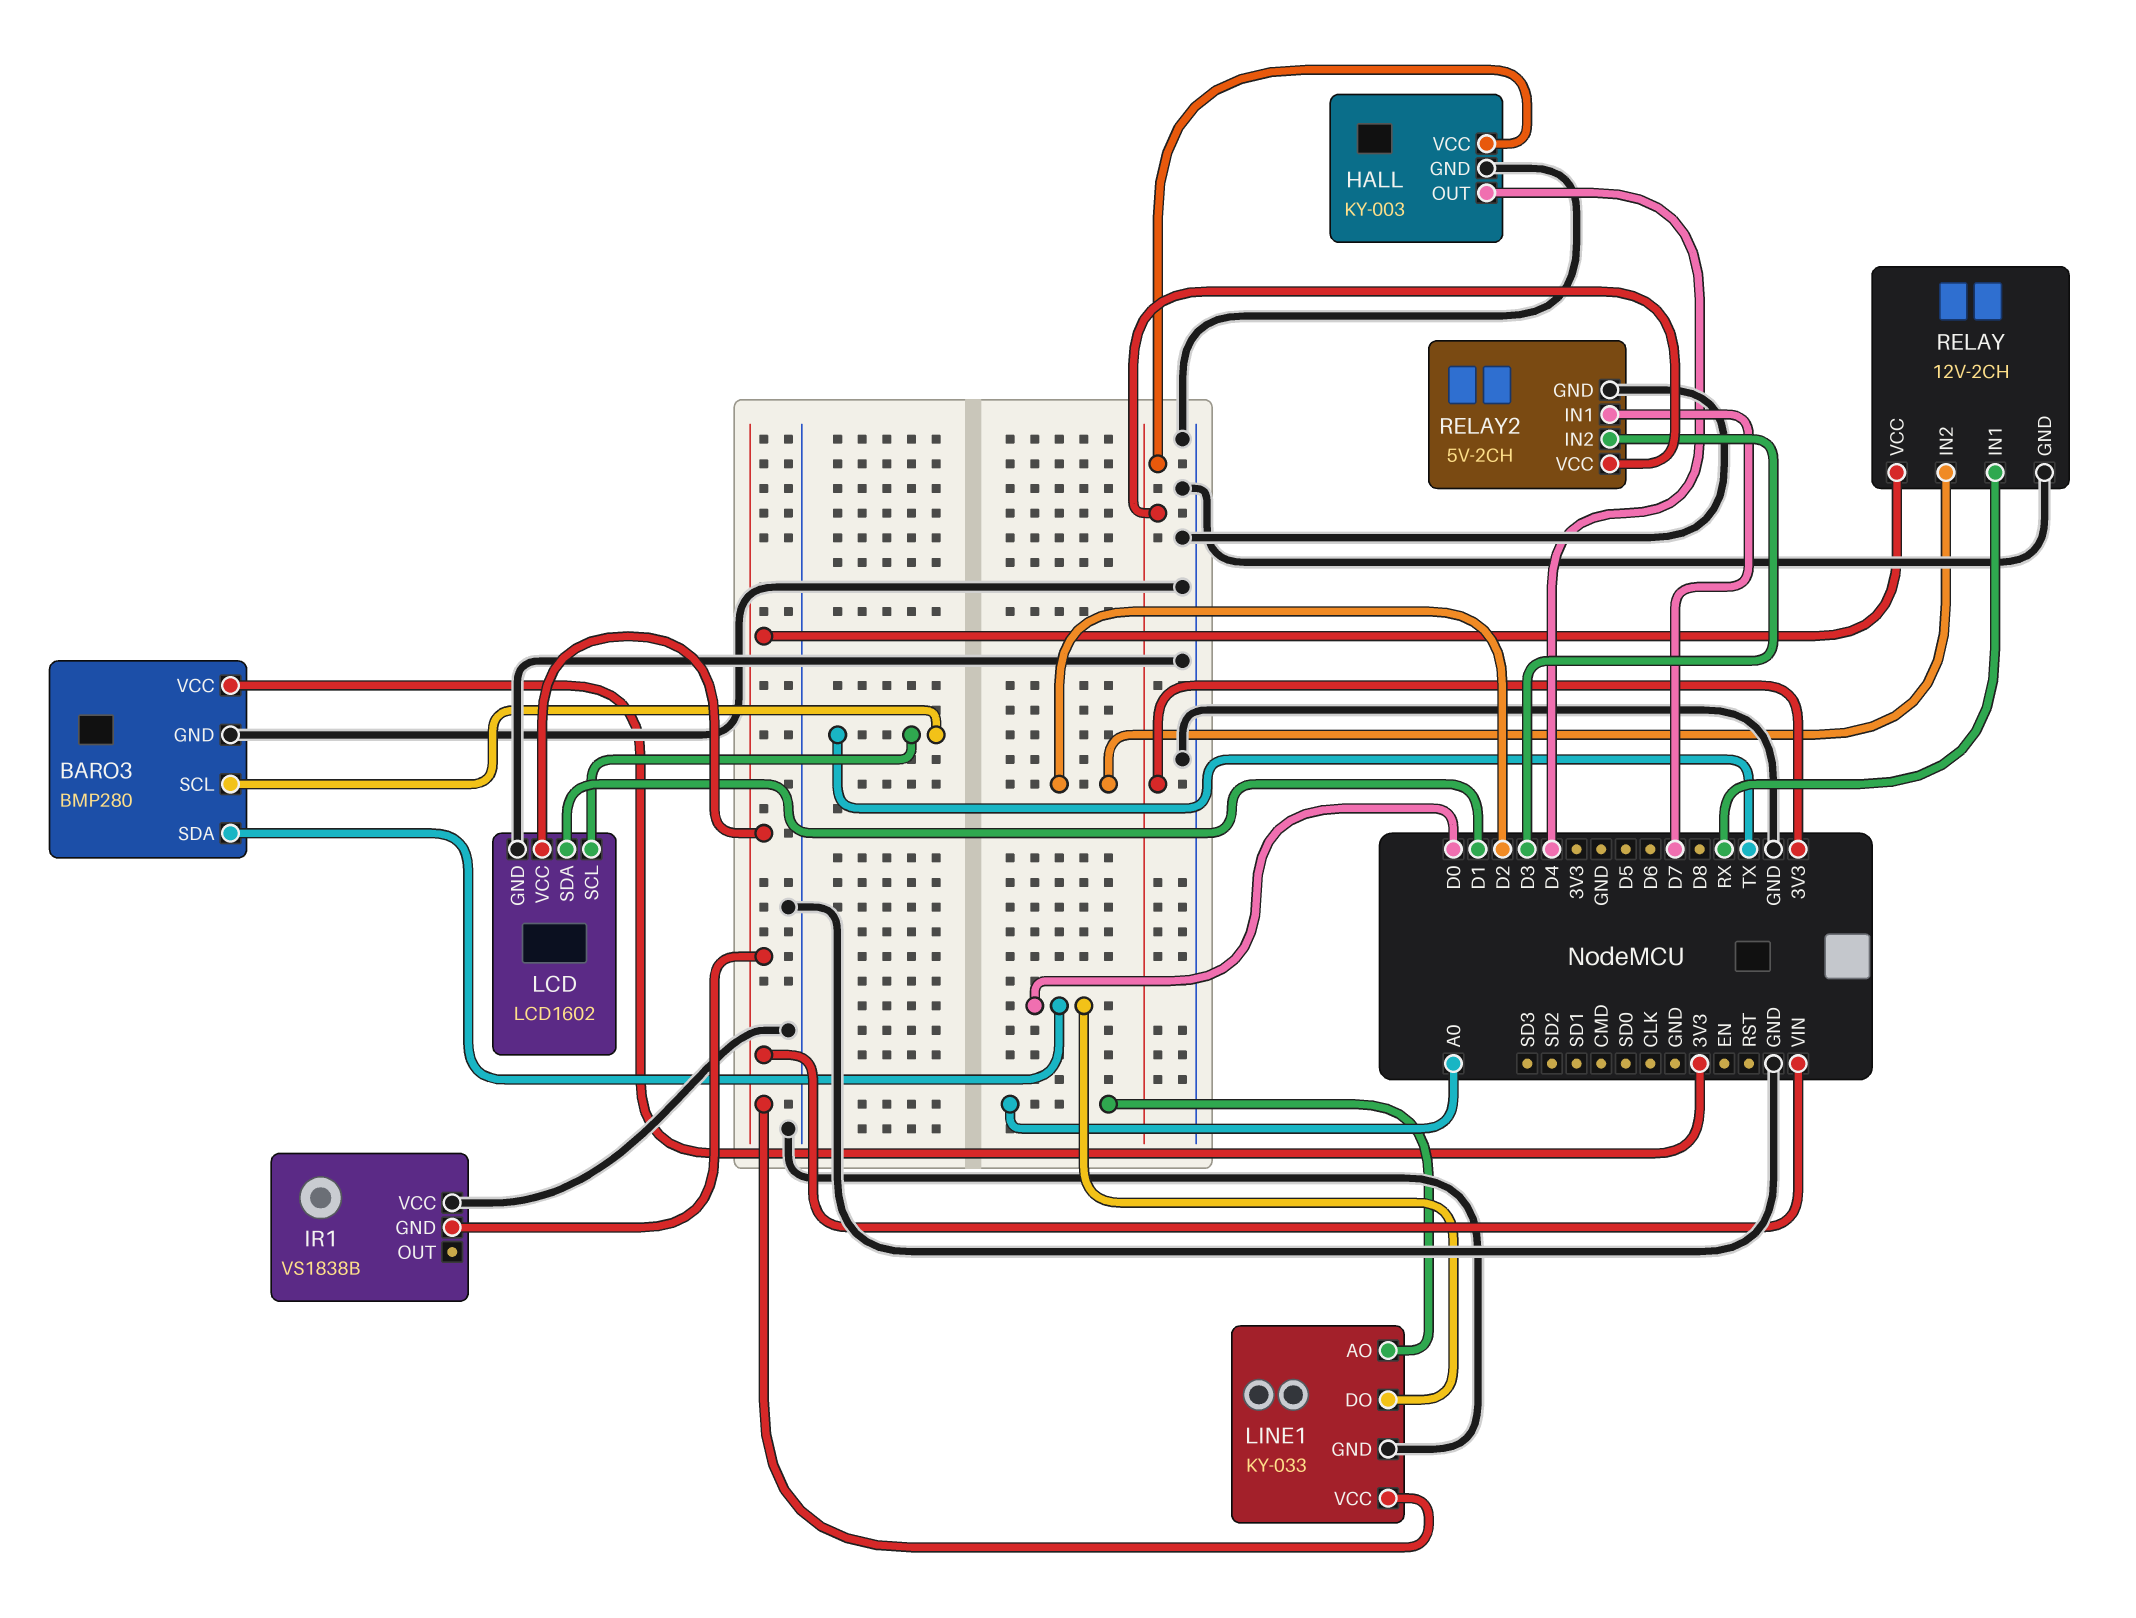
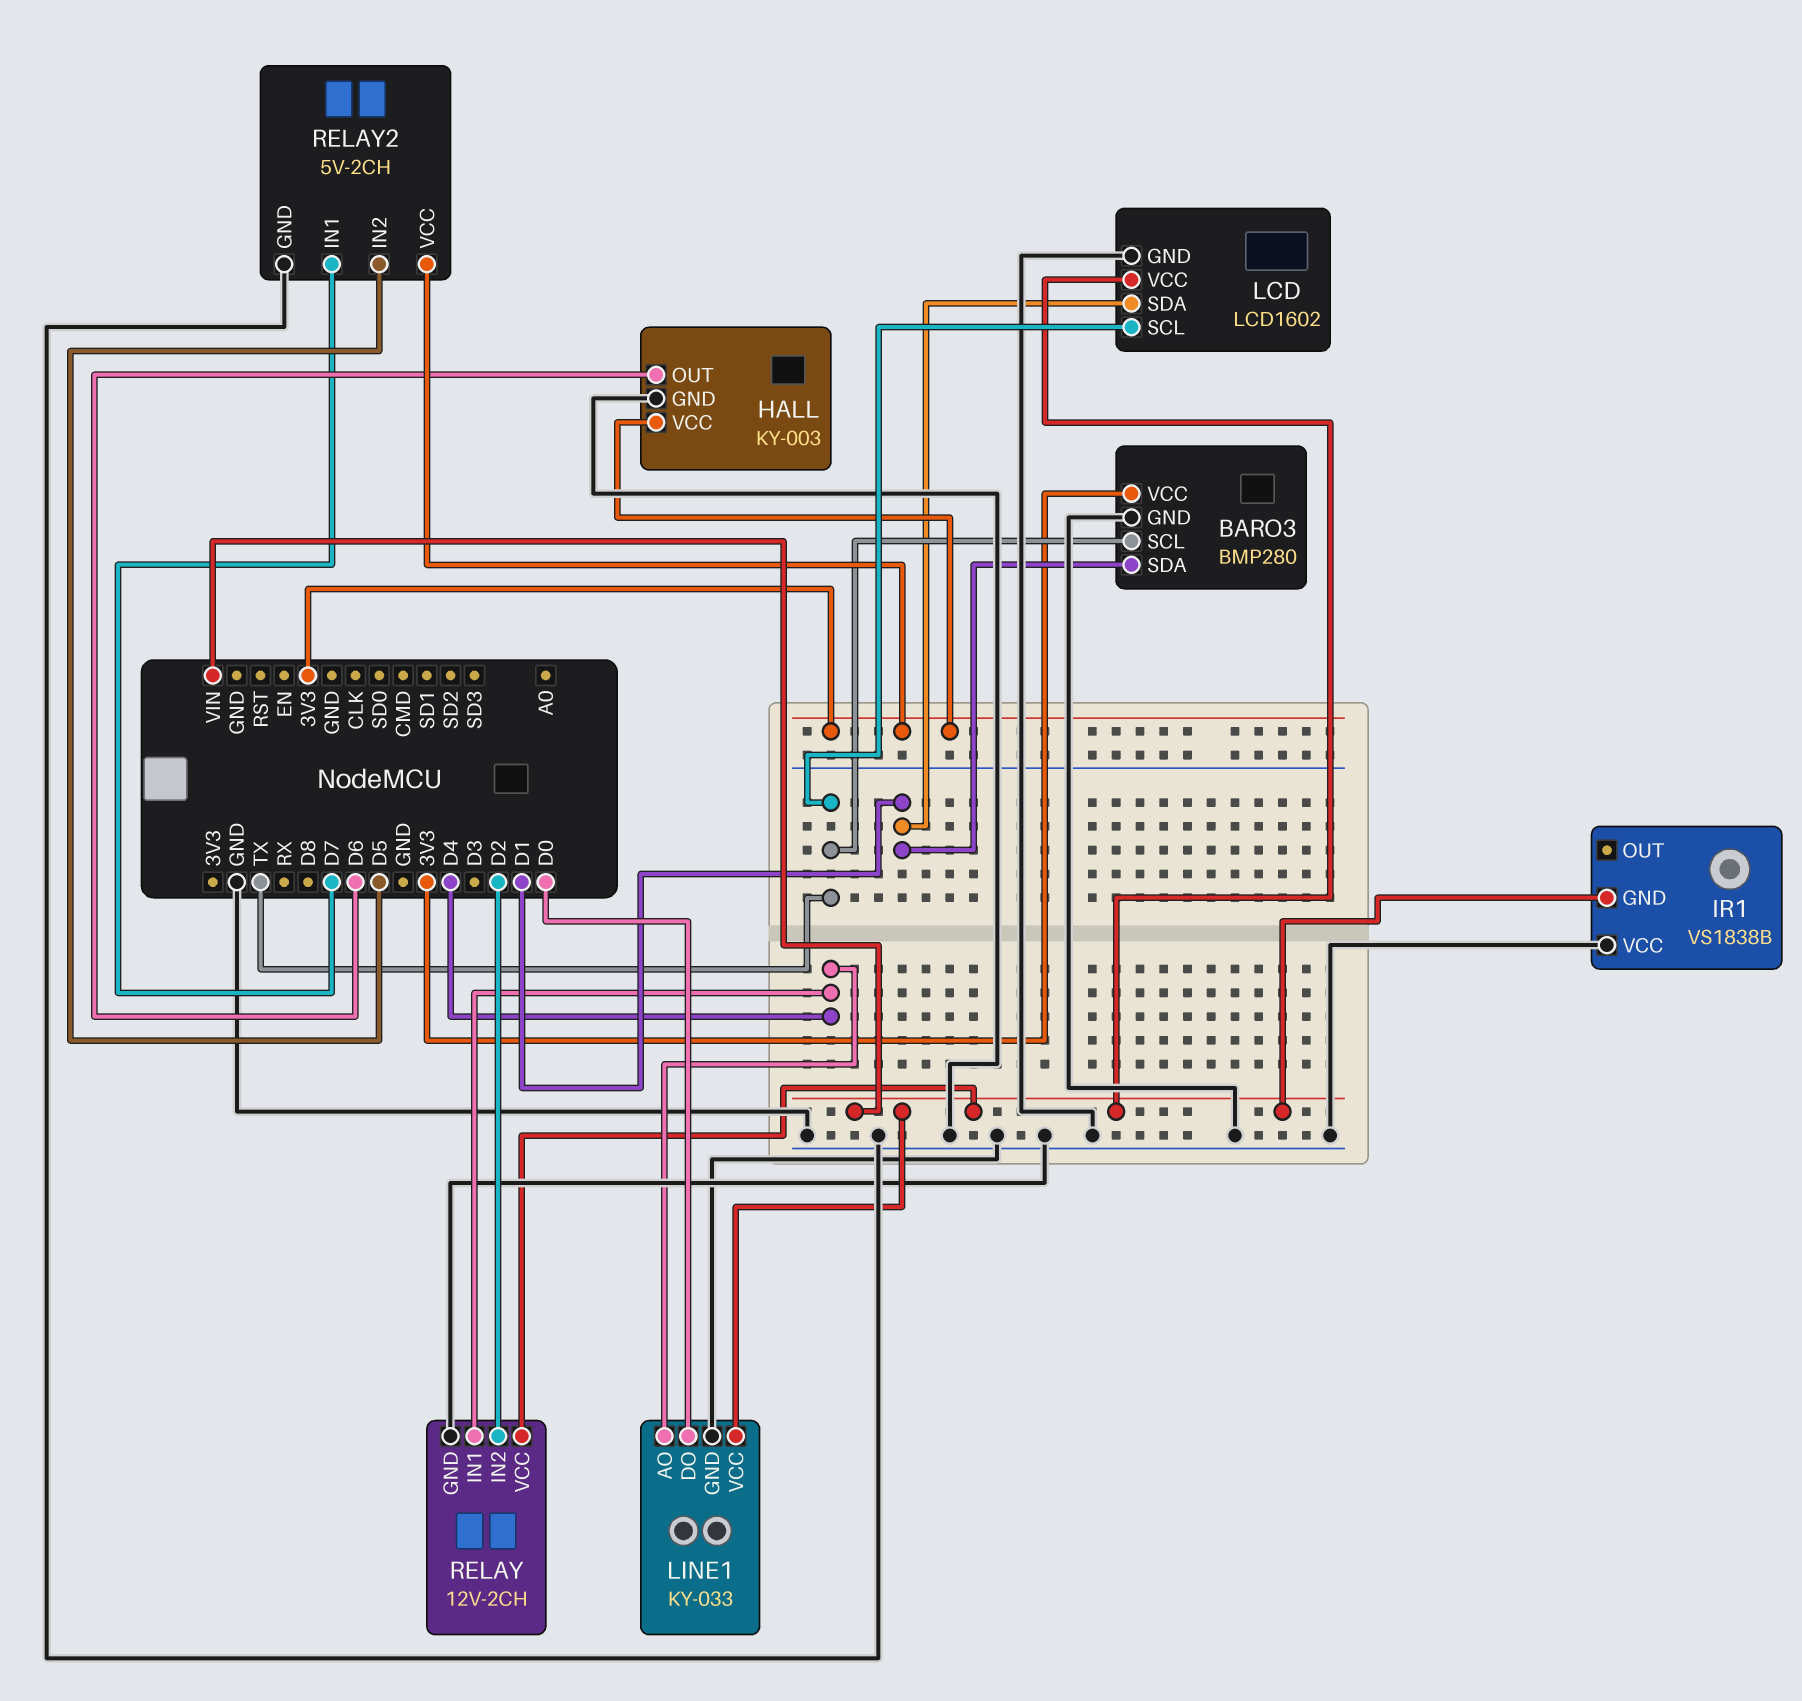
BARO3 pin SDA: D0 -> D1
HALL pin OUT: D4 -> D6
LINE1 pin AO: A0 -> D4
RELAY pin IN1: RX -> D4
RELAY2 pin IN2: D3 -> D5

